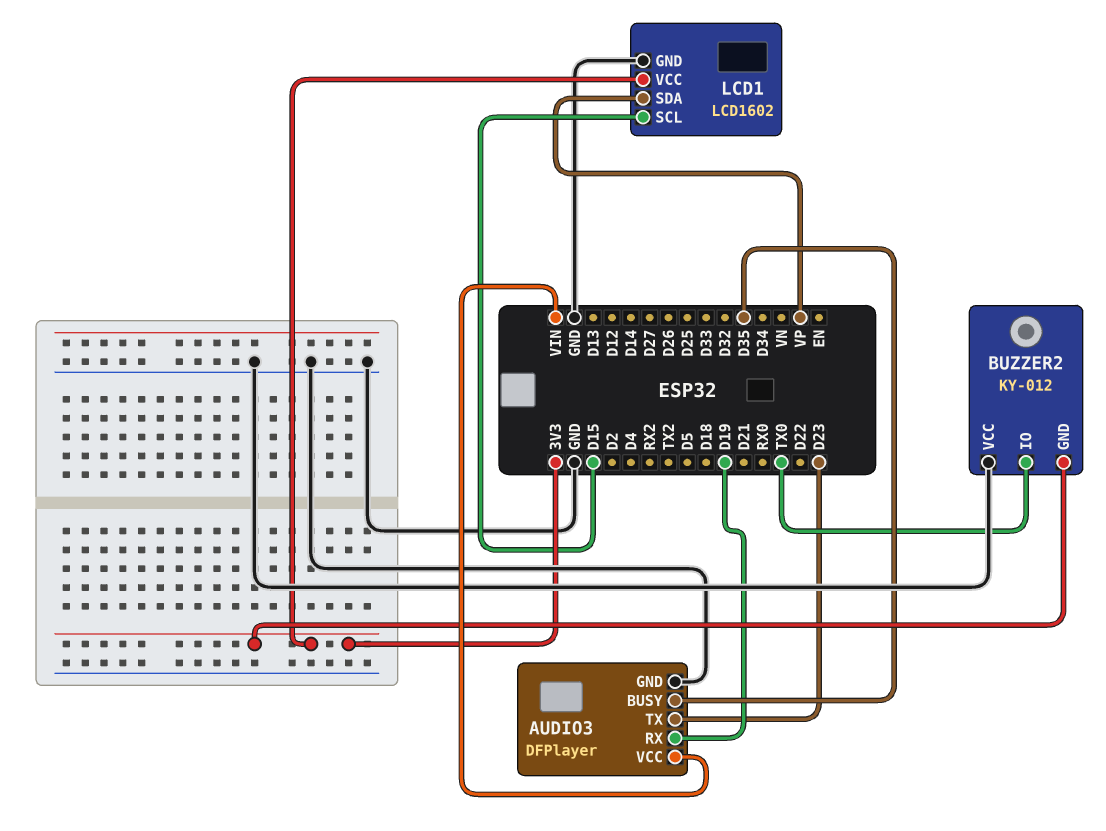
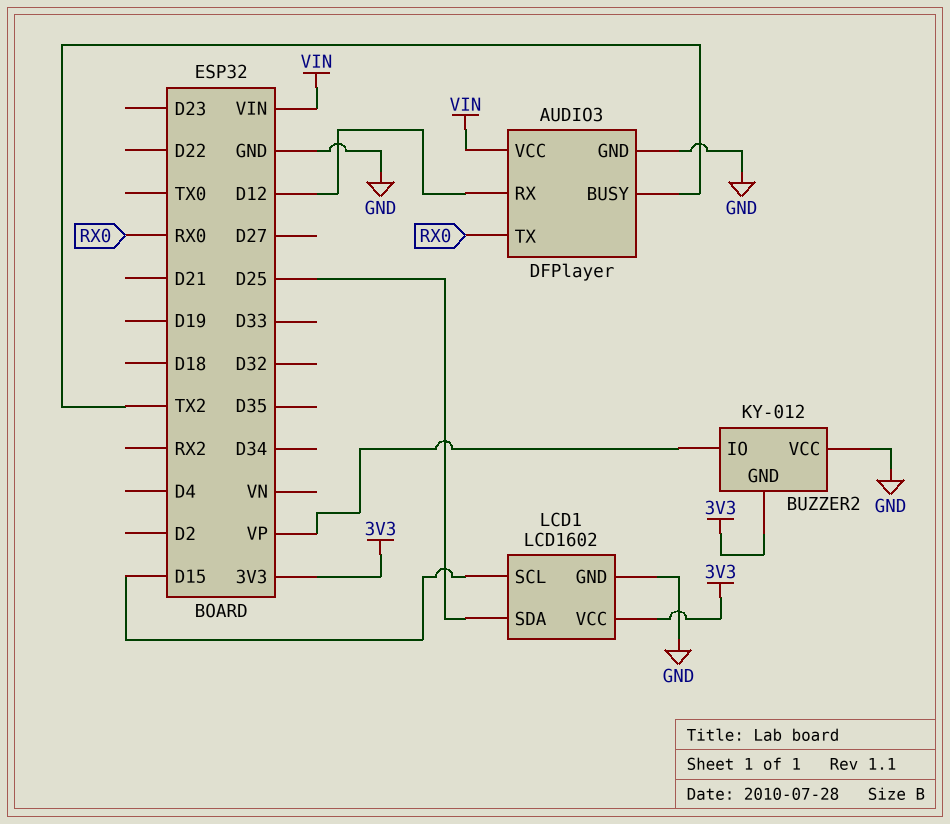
AUDIO3 pin BUSY: D35 -> TX2
AUDIO3 pin RX: D19 -> D12
AUDIO3 pin TX: D23 -> RX0
BUZZER2 pin IO: TX0 -> VP
LCD1 pin SDA: VP -> D25

